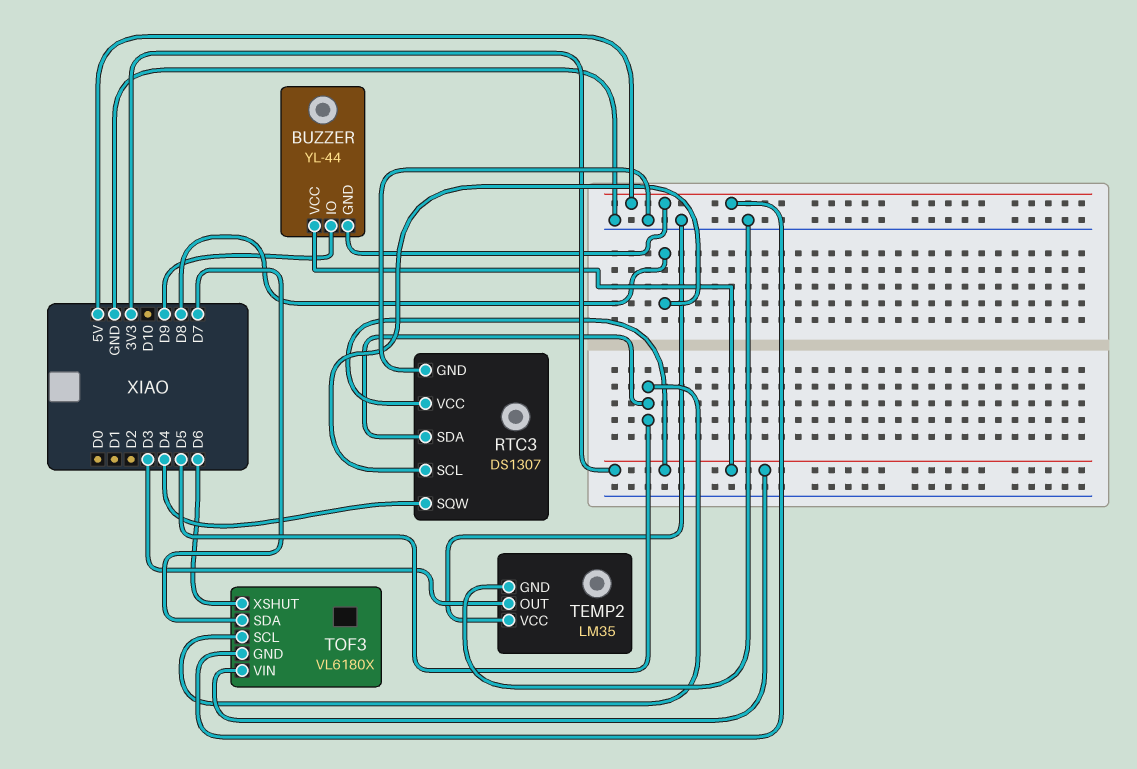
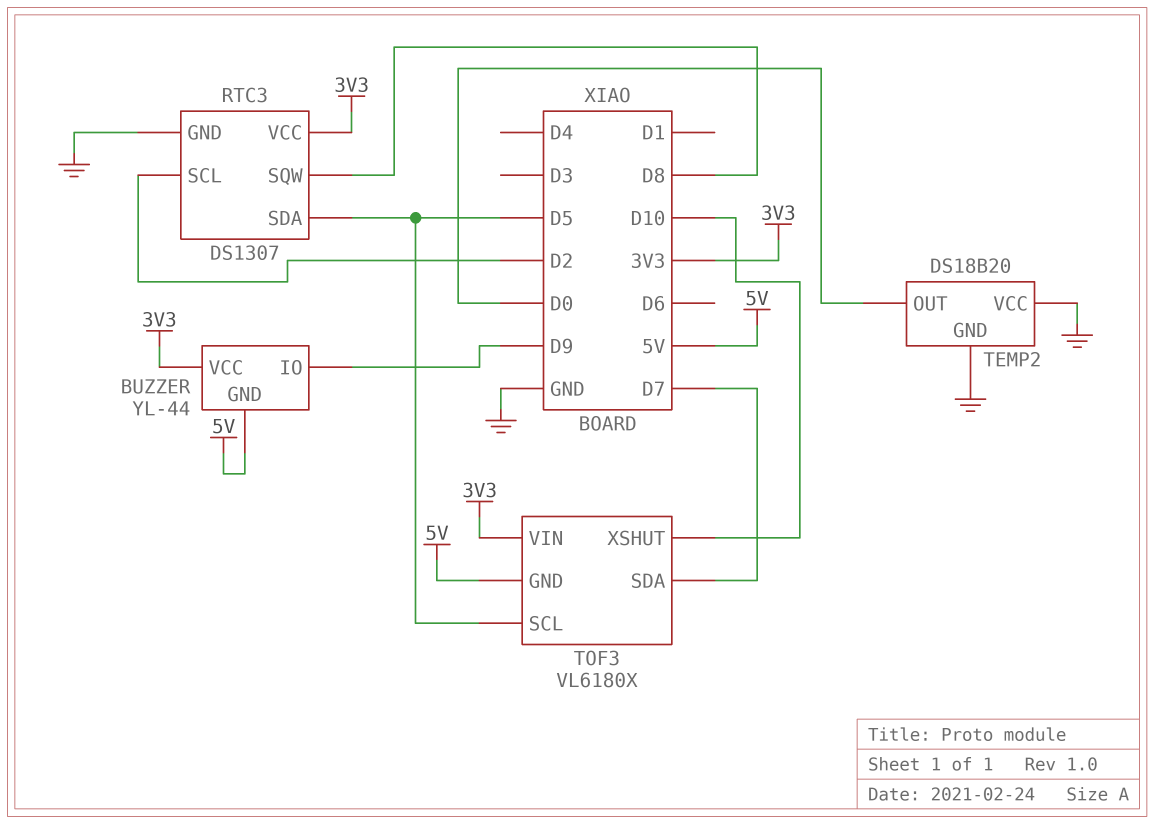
RTC3 pin SCL: D8 -> D2
RTC3 pin SQW: D4 -> D8
TEMP2: LM35 -> DS18B20
TEMP2 pin OUT: D3 -> D0
TOF3 pin XSHUT: D6 -> D10

